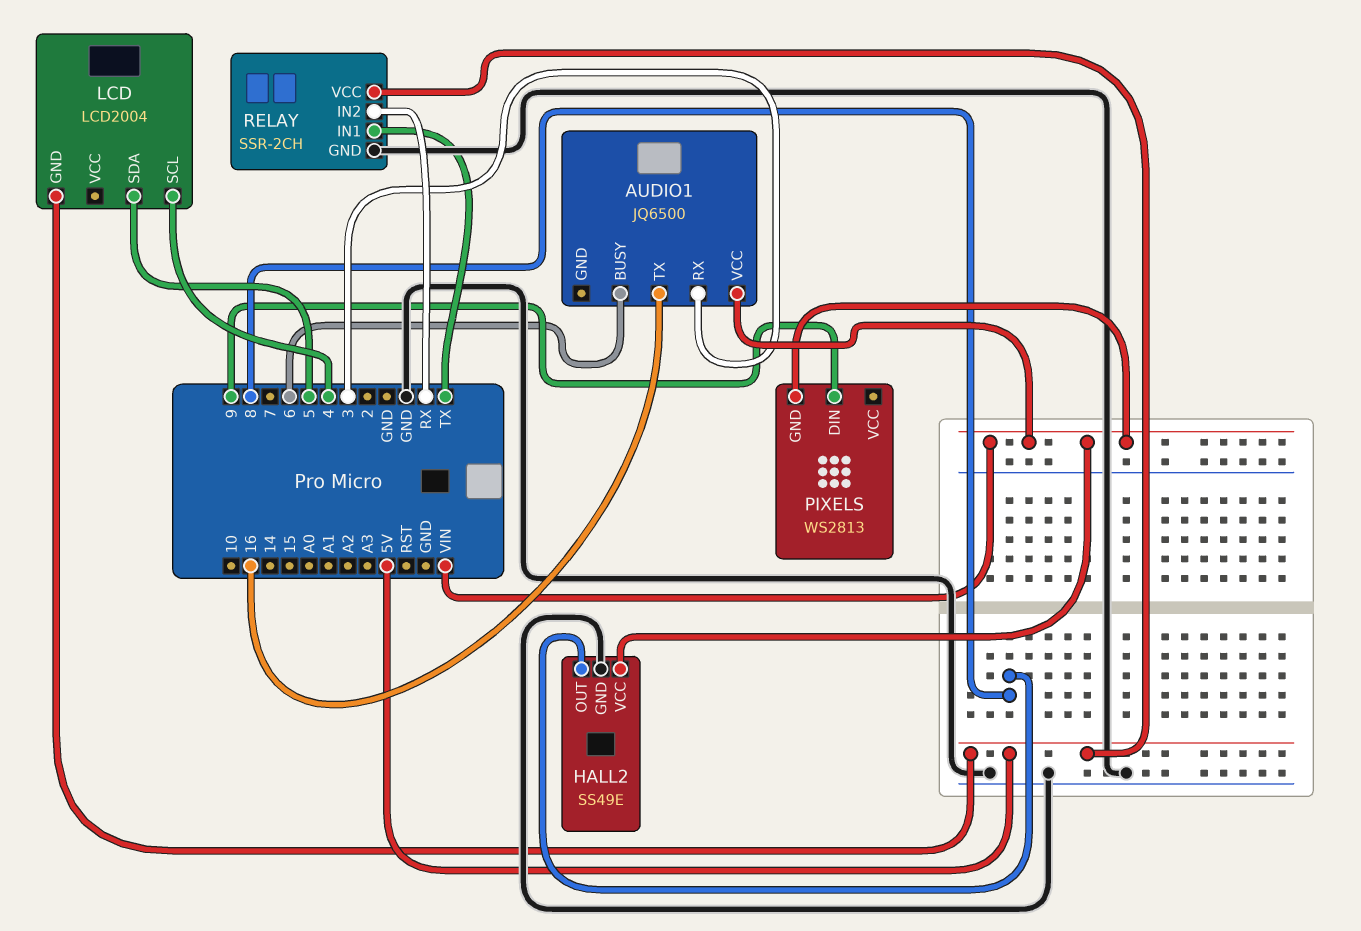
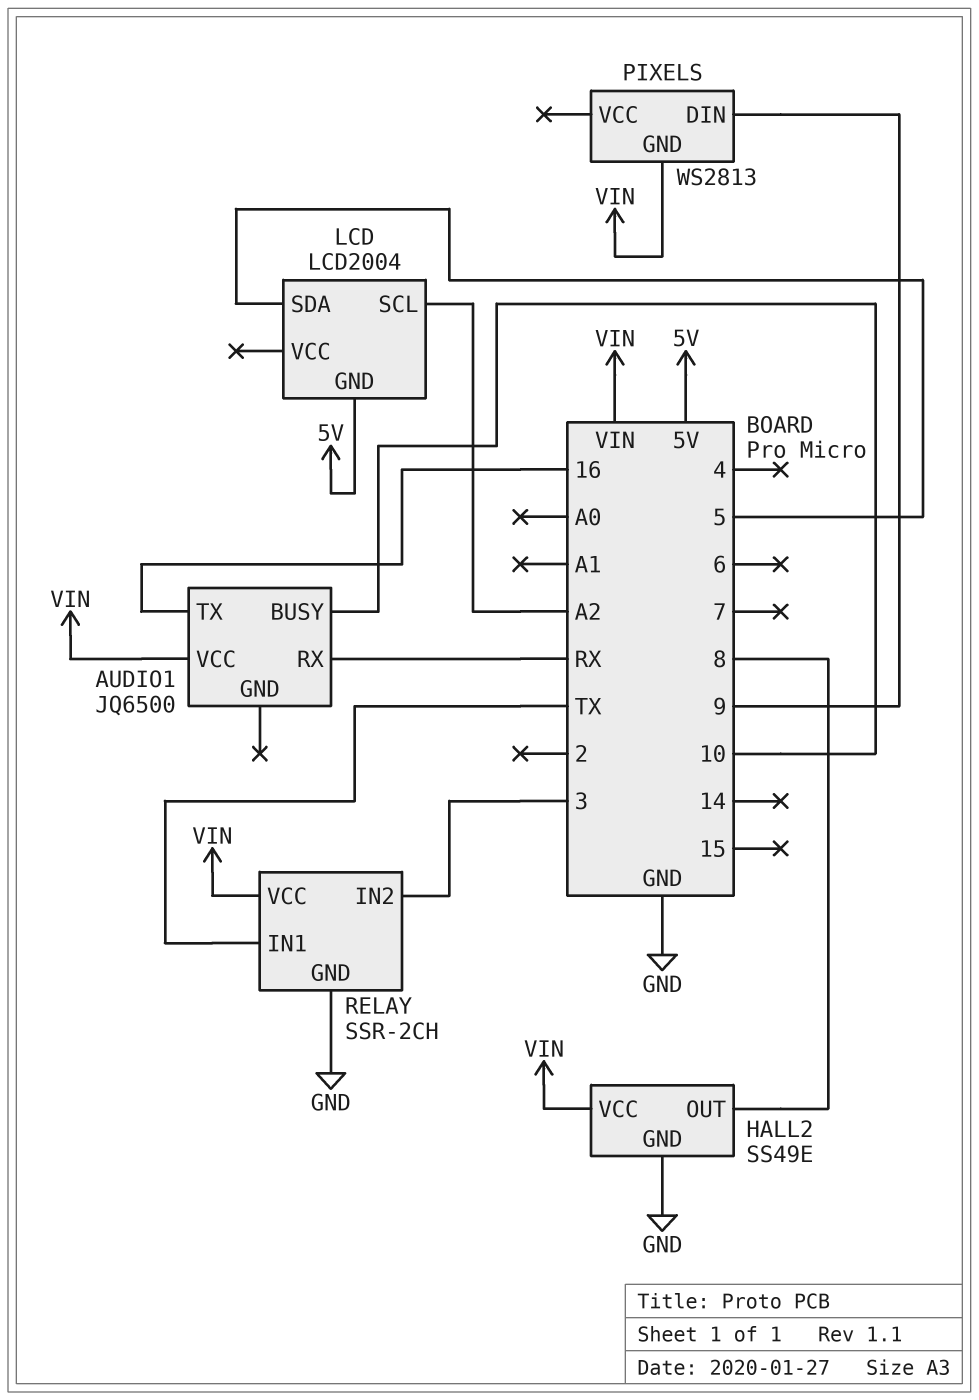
AUDIO1 pin BUSY: 6 -> 10
AUDIO1 pin RX: 3 -> RX
LCD pin SCL: 4 -> A2
RELAY pin IN2: RX -> 3
RELAY pin VCC: 5V -> VIN

